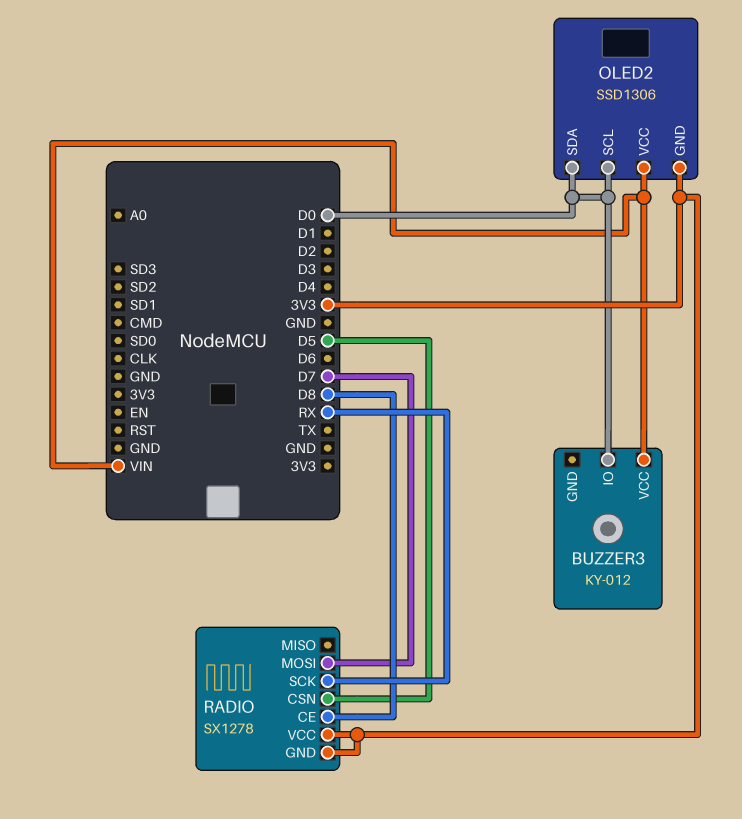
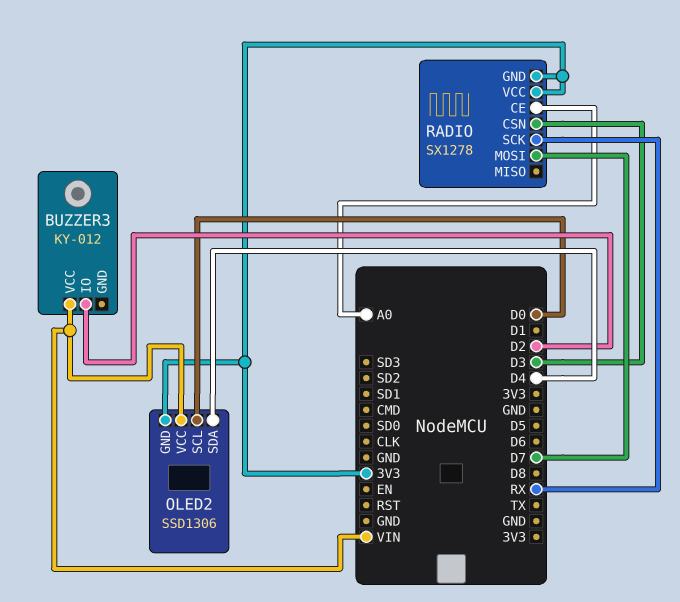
BUZZER3 pin IO: D0 -> D2
OLED2 pin SDA: D0 -> D4
RADIO pin CE: D8 -> A0
RADIO pin CSN: D5 -> D3

